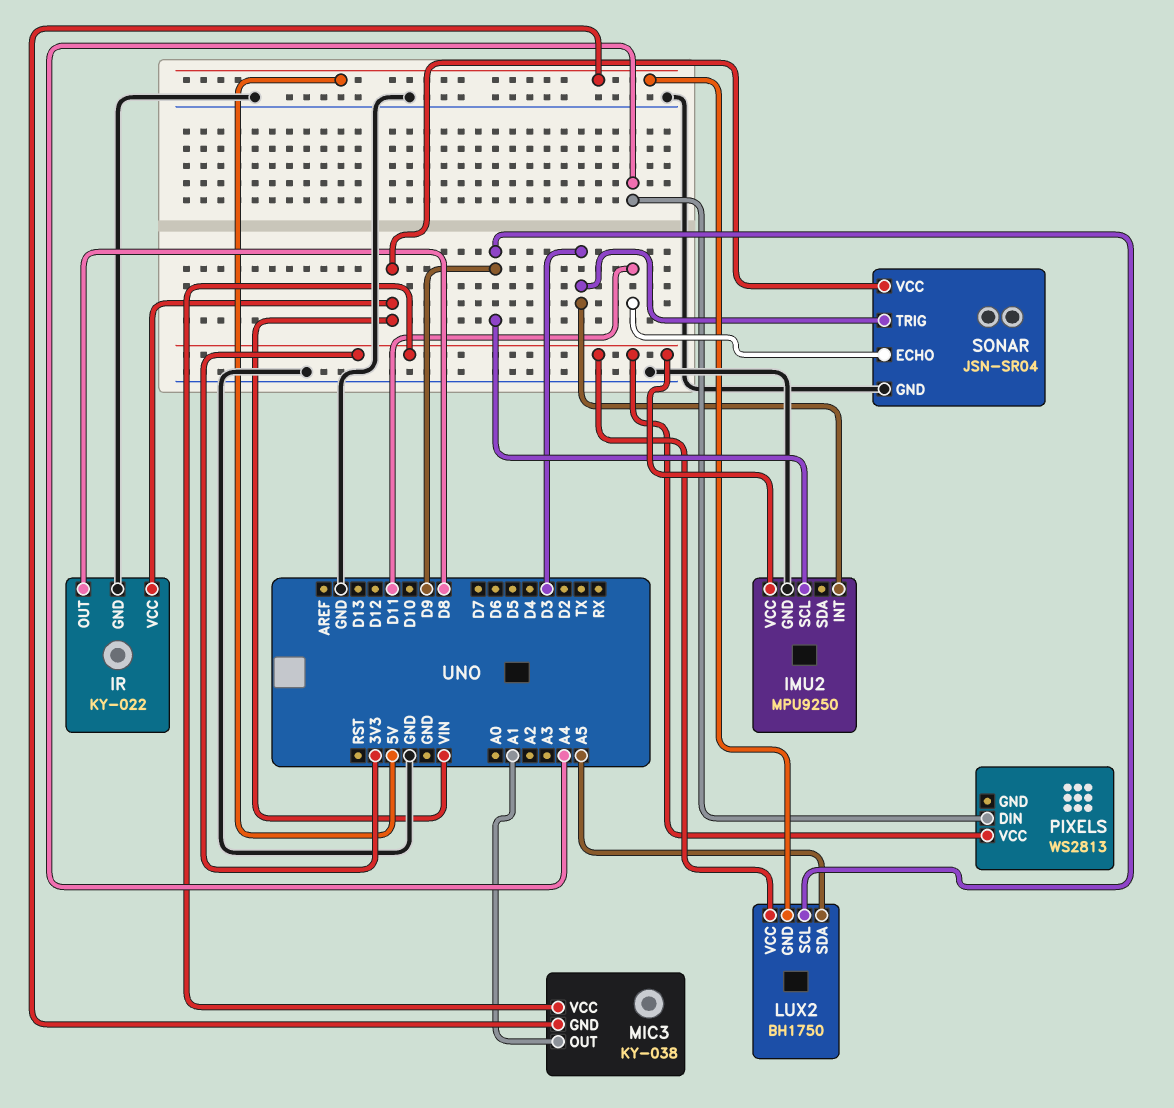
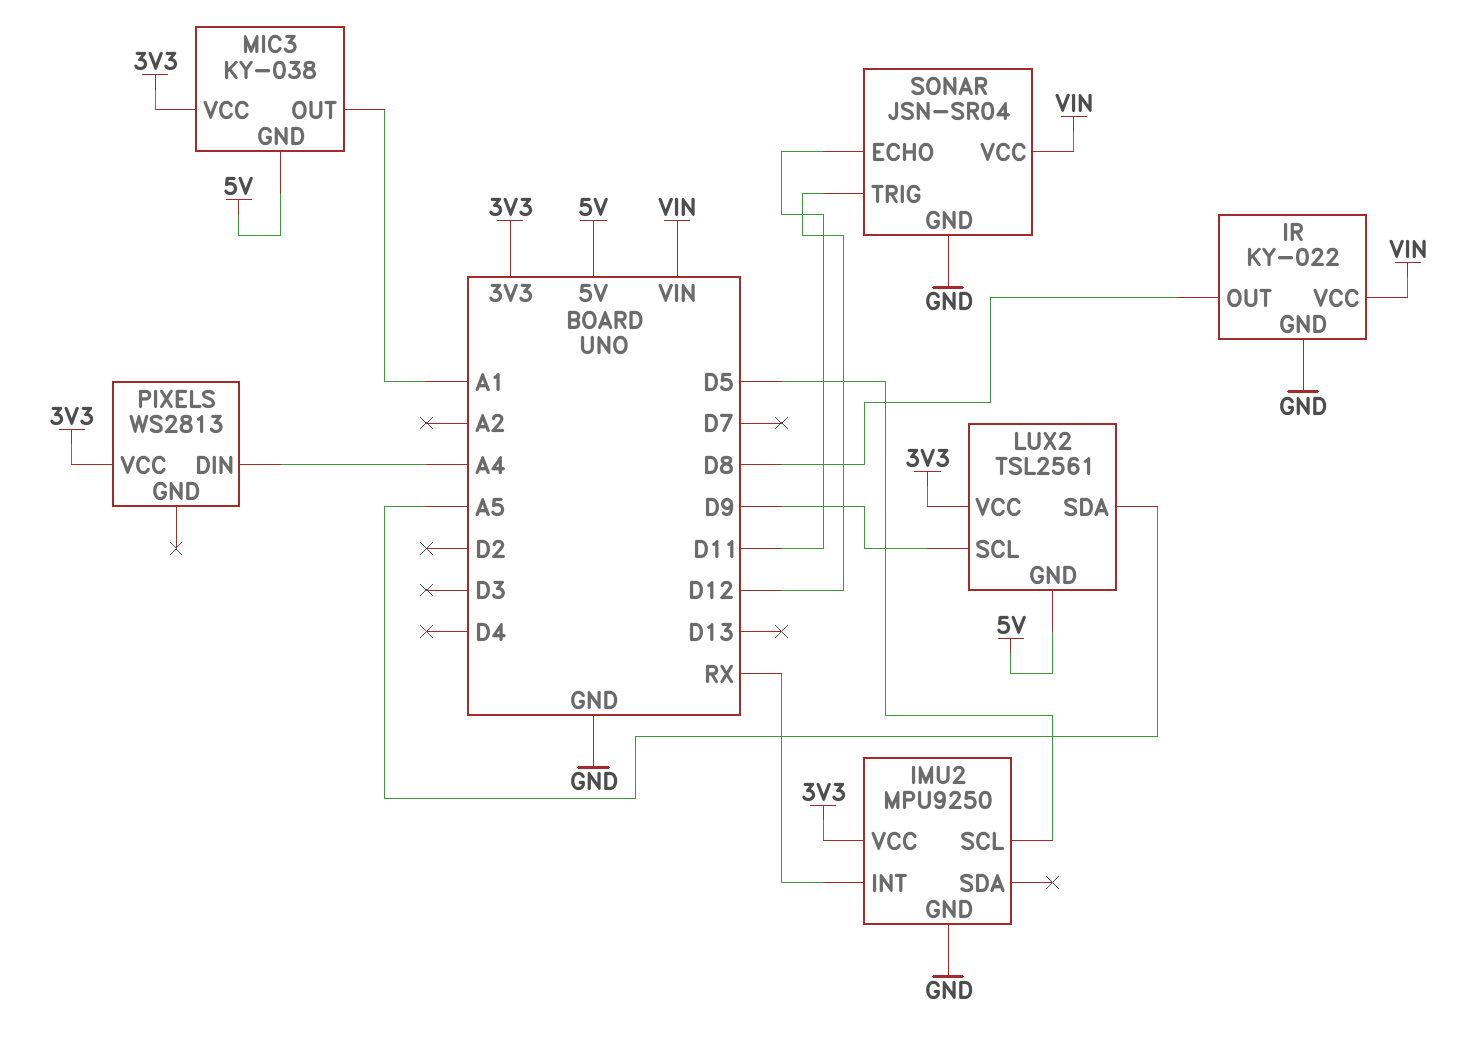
IMU2 pin INT: D3 -> RX
IMU2 pin SCL: D9 -> D5
LUX2: BH1750 -> TSL2561
SONAR pin TRIG: D3 -> D12

